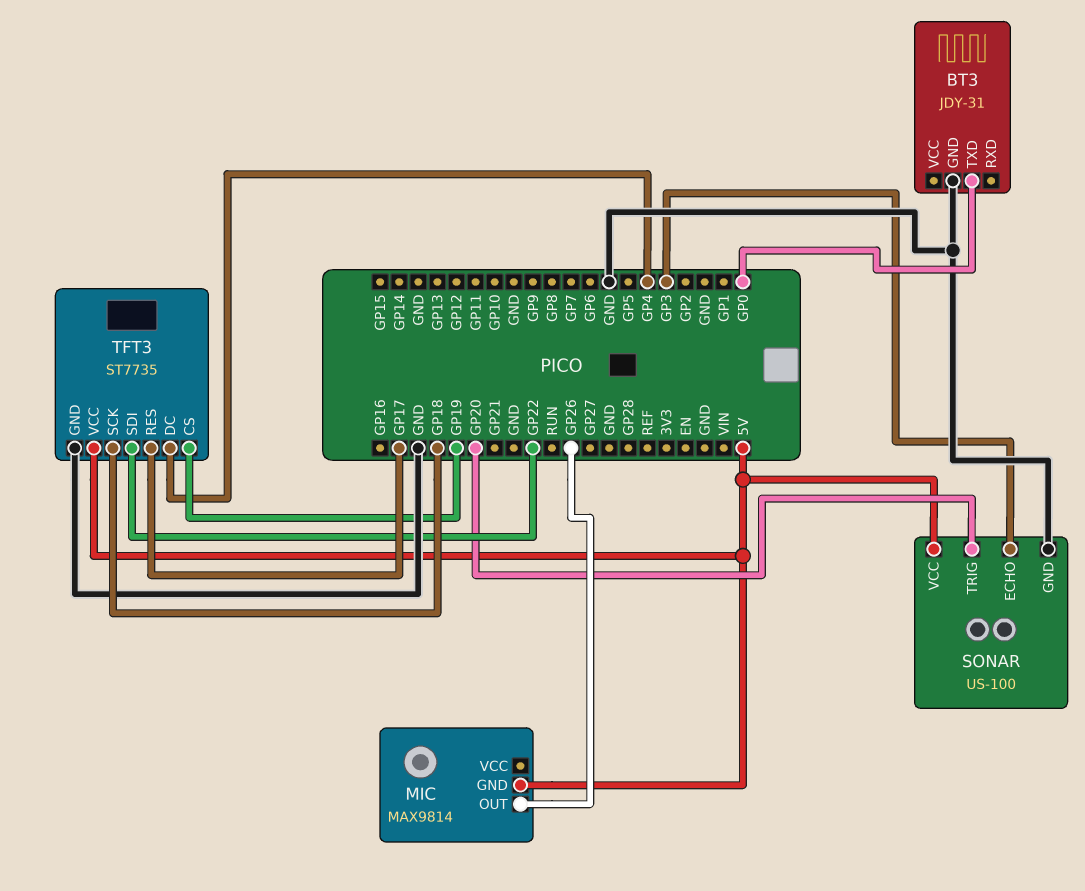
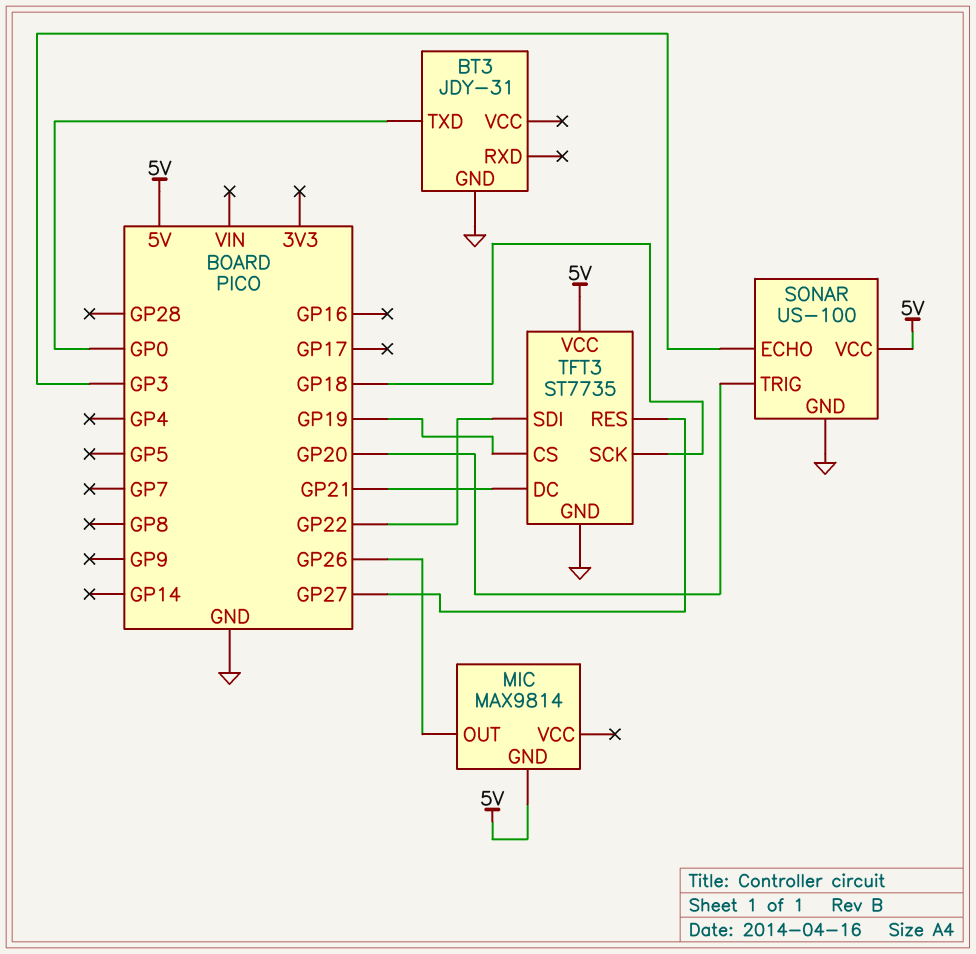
TFT3 pin DC: GP4 -> GP21
TFT3 pin RES: GP17 -> GP27

